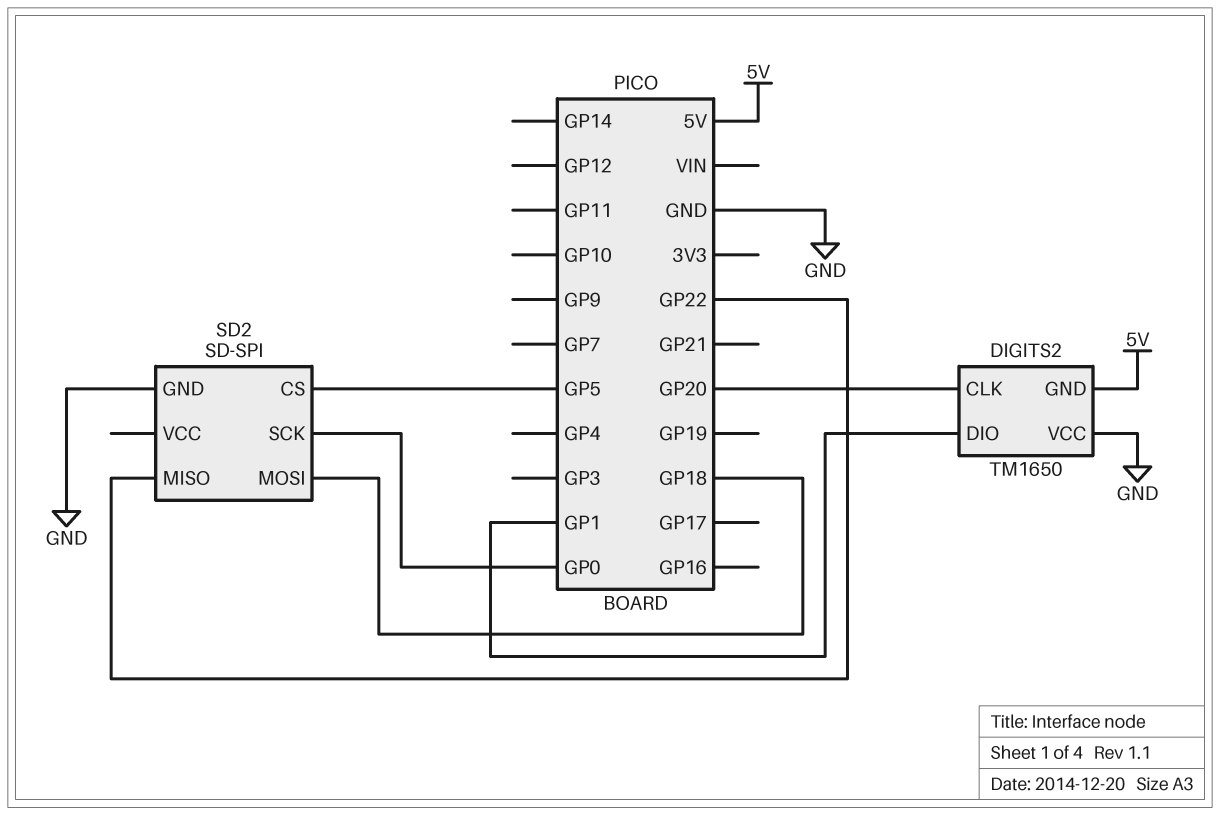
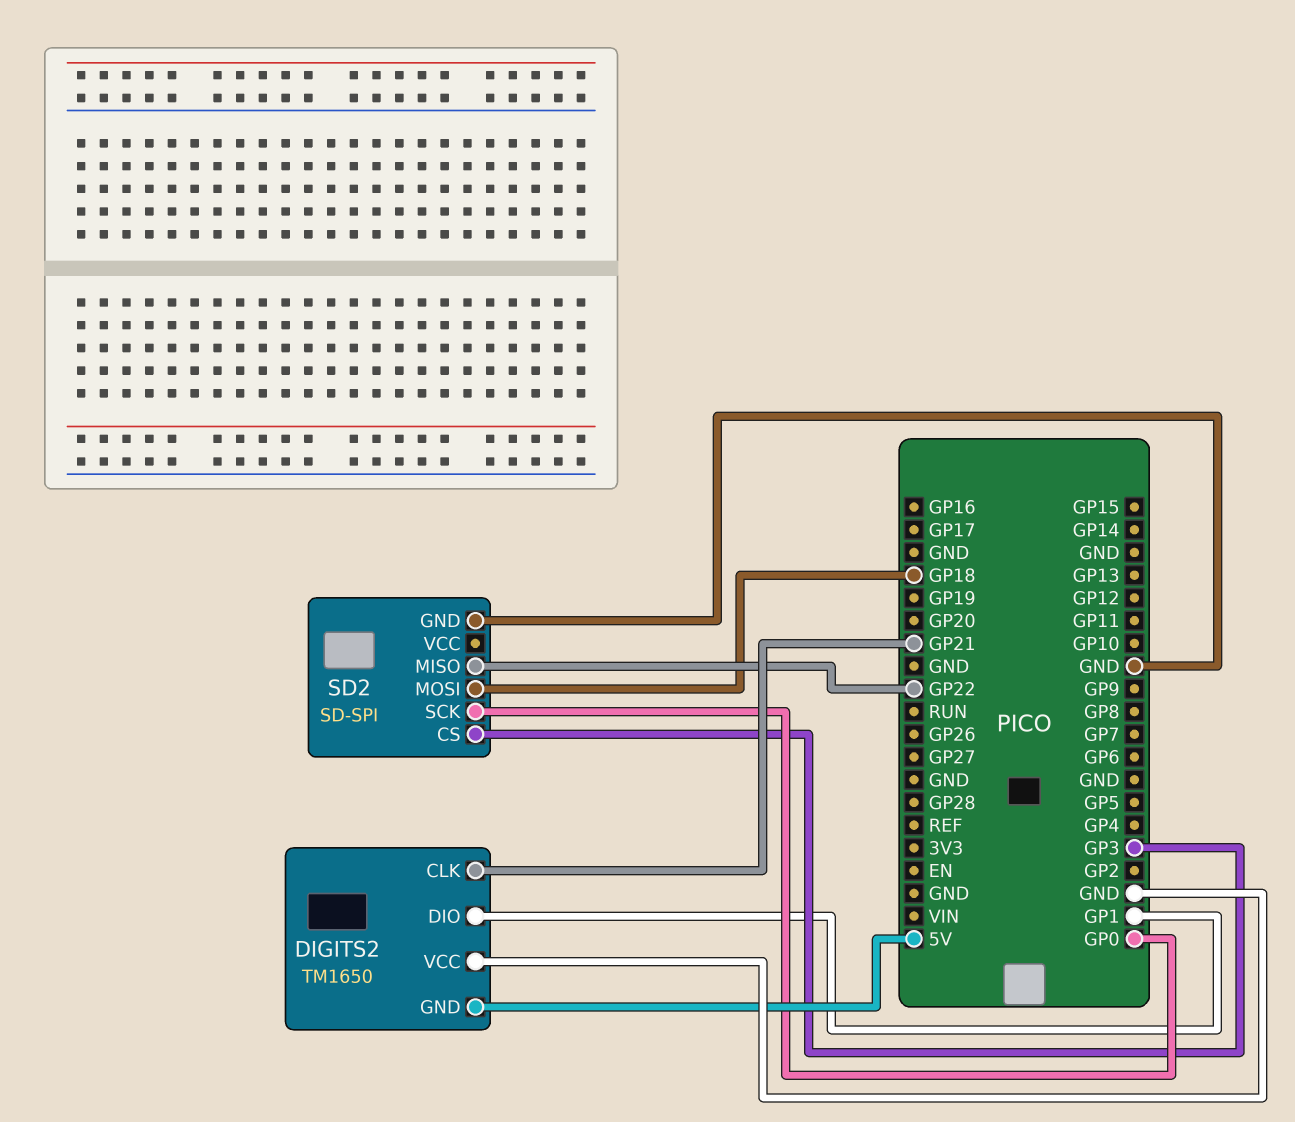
DIGITS2 pin CLK: GP20 -> GP21
SD2 pin CS: GP5 -> GP3

